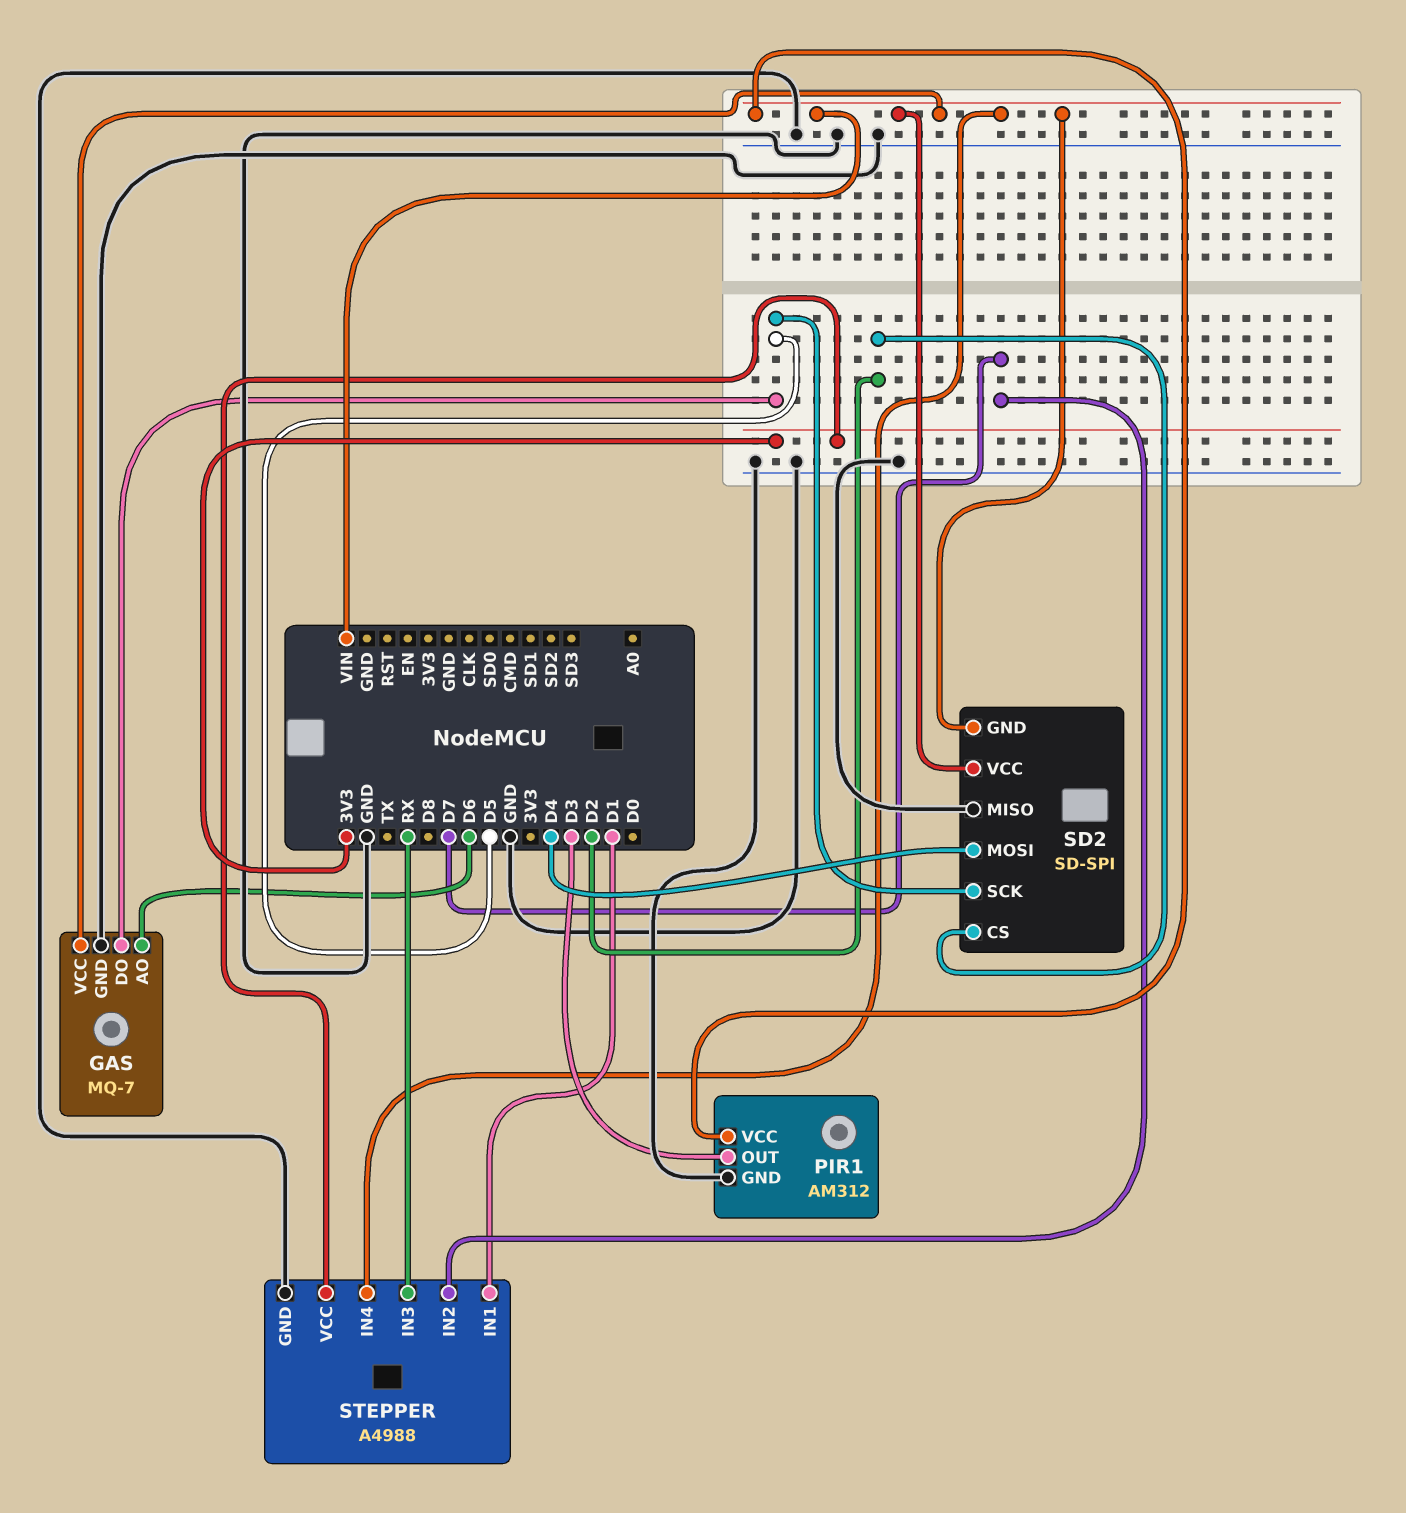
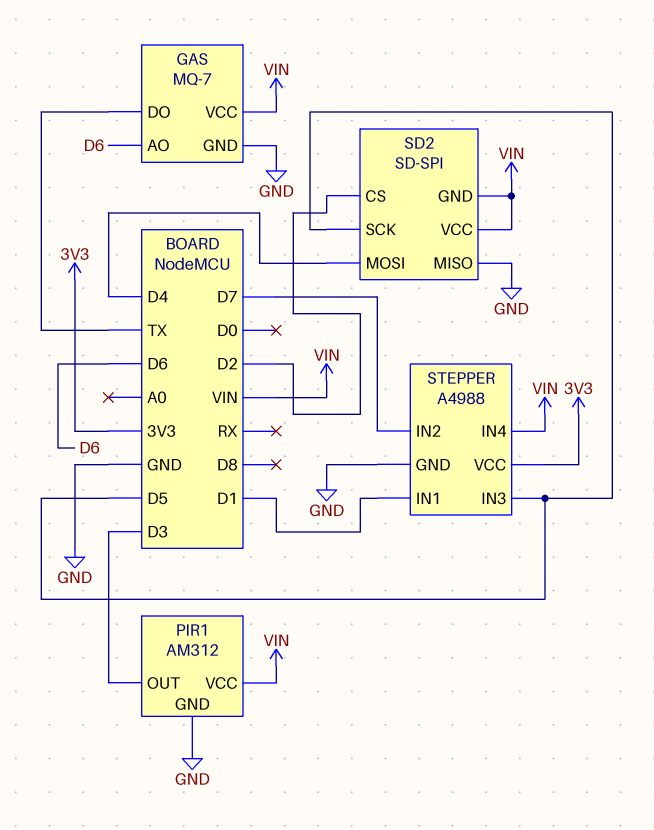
GAS pin DO: D5 -> TX
STEPPER pin IN3: RX -> D5

